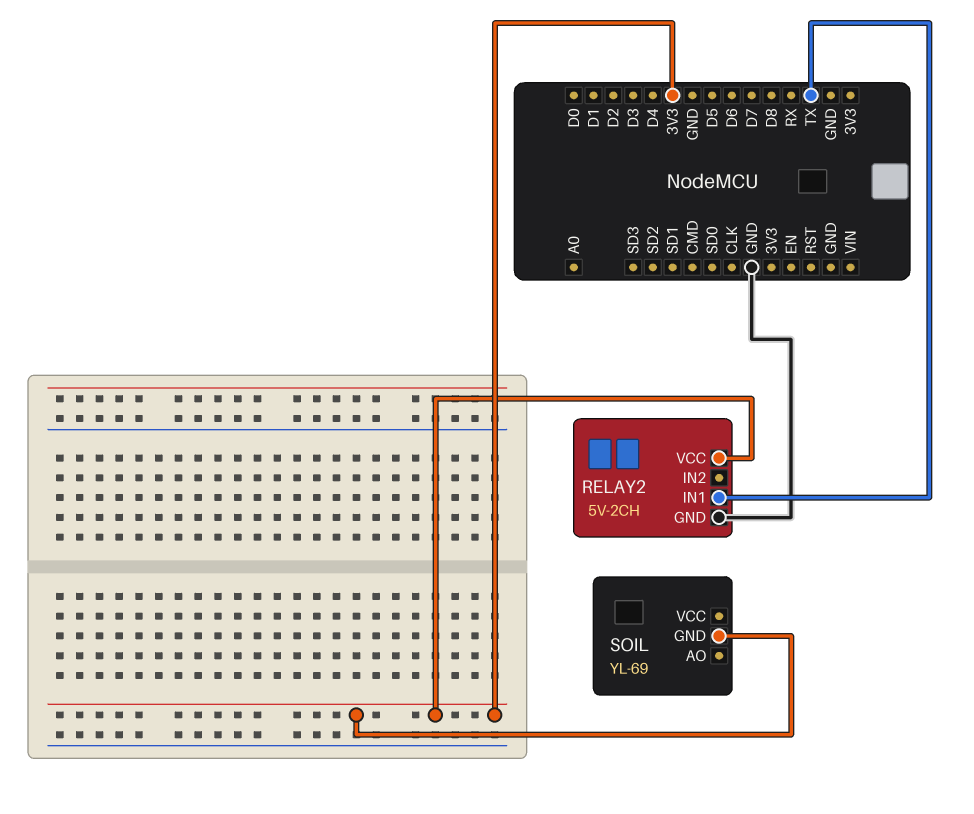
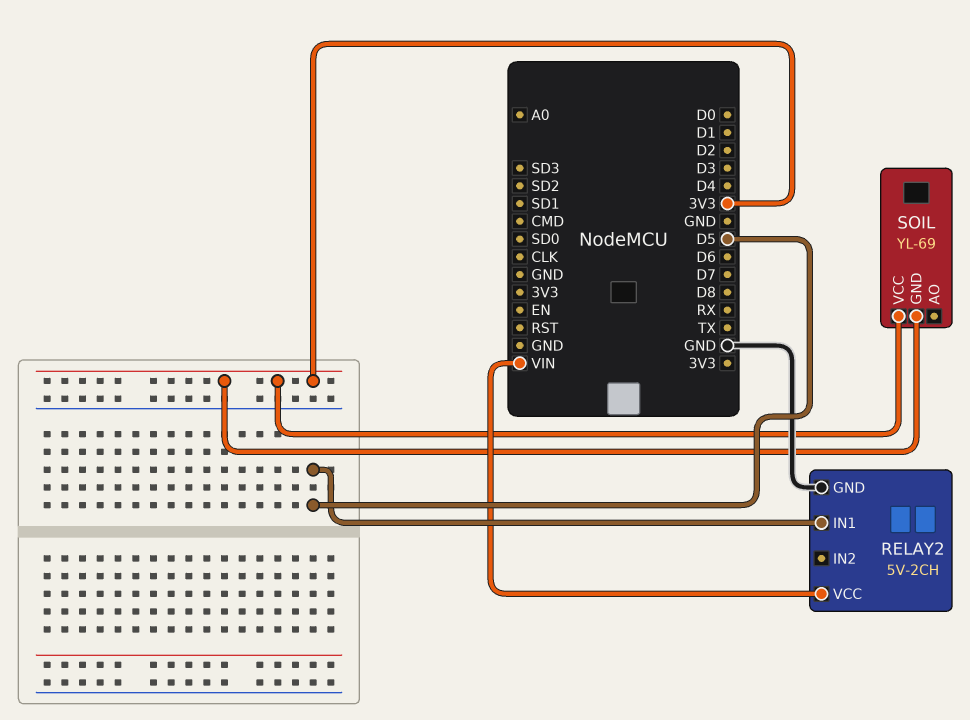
RELAY2 pin IN1: TX -> D5
RELAY2 pin VCC: 3V3 -> VIN
SOIL pin VCC: none -> 3V3

